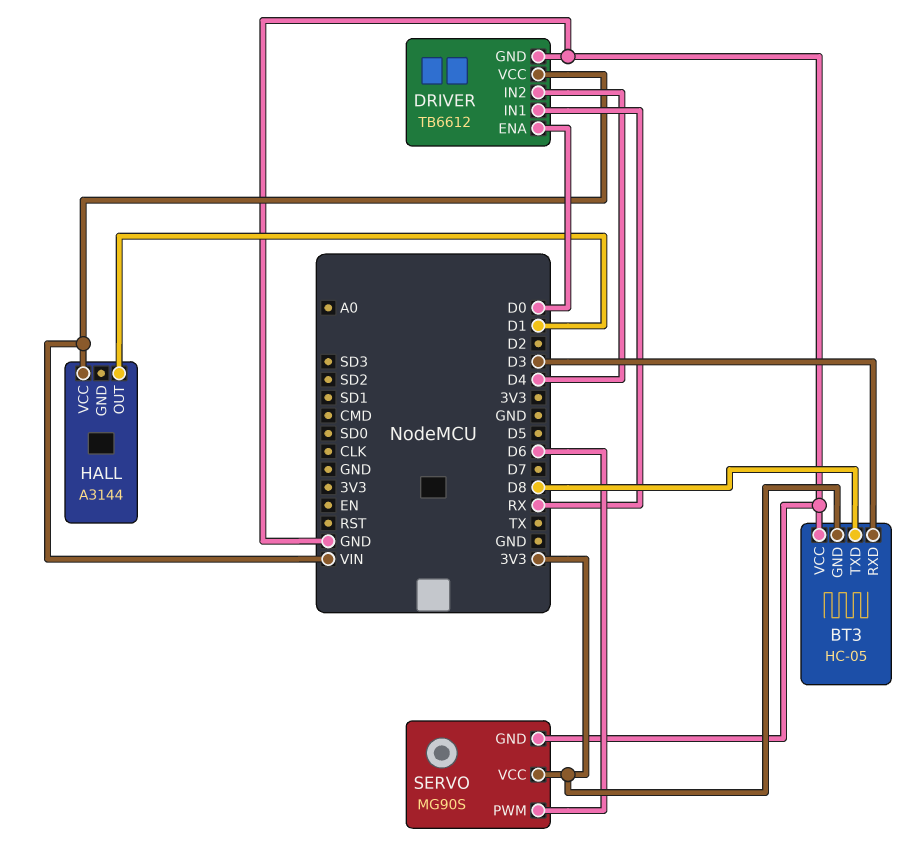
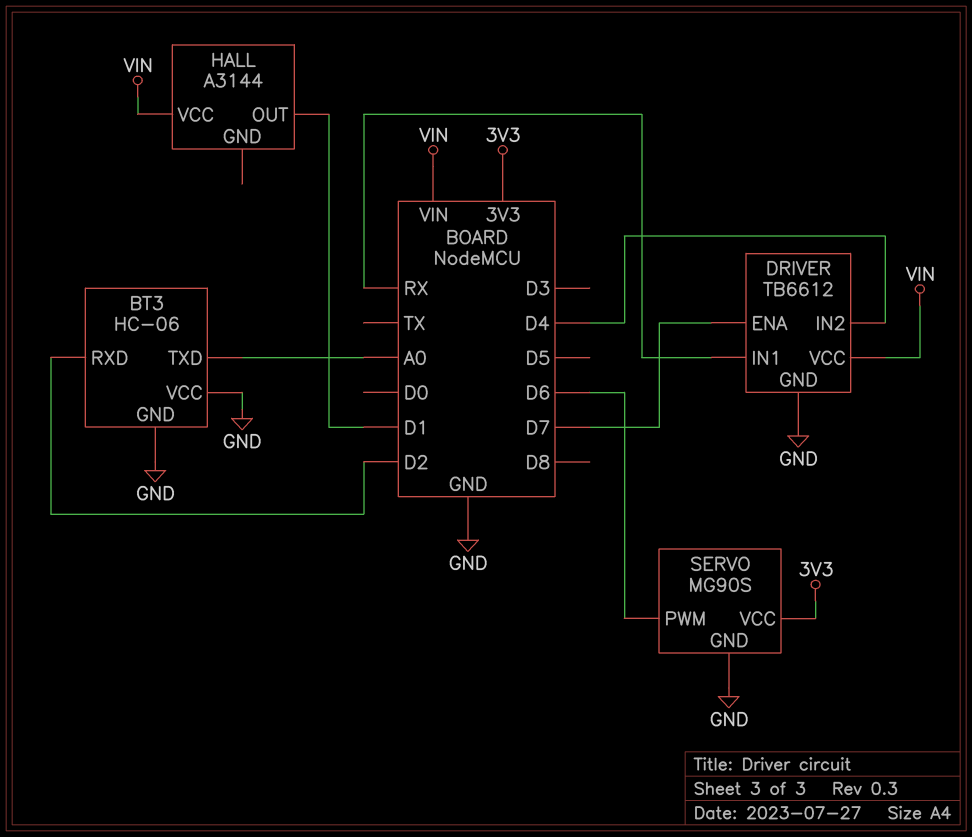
BT3: HC-05 -> HC-06
BT3 pin GND: 3V3 -> GND
BT3 pin RXD: D3 -> D2
BT3 pin TXD: D8 -> A0
DRIVER pin ENA: D0 -> D7

